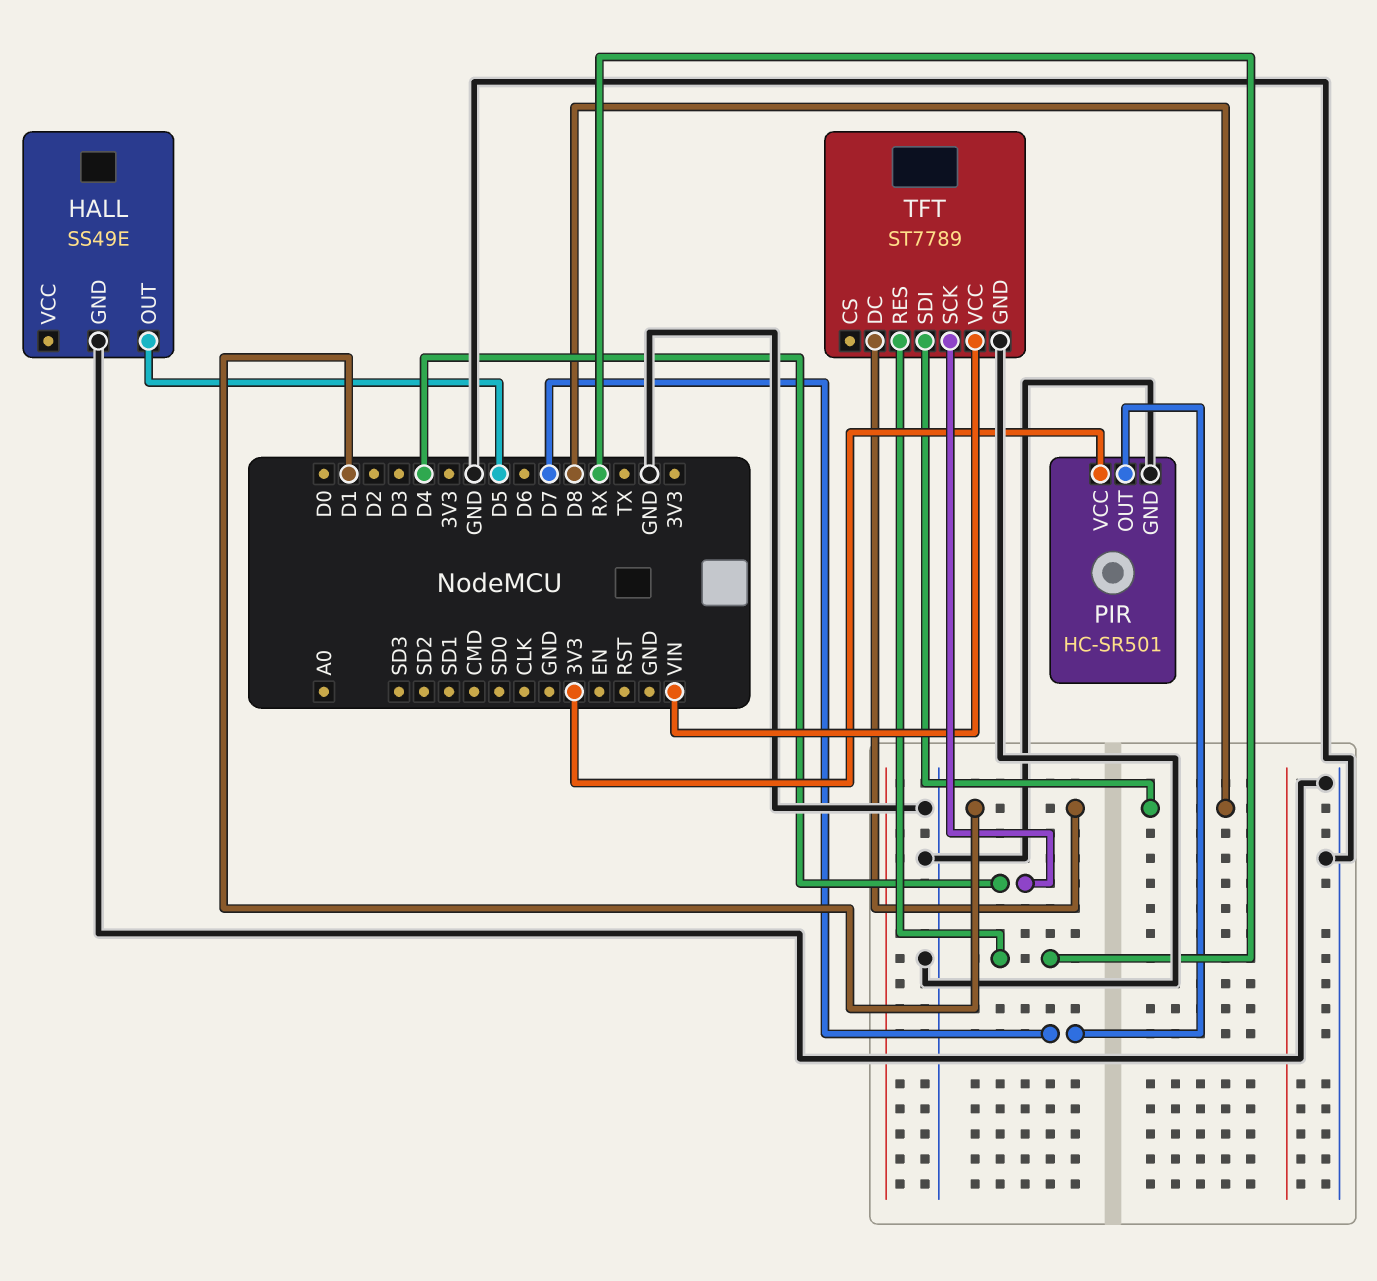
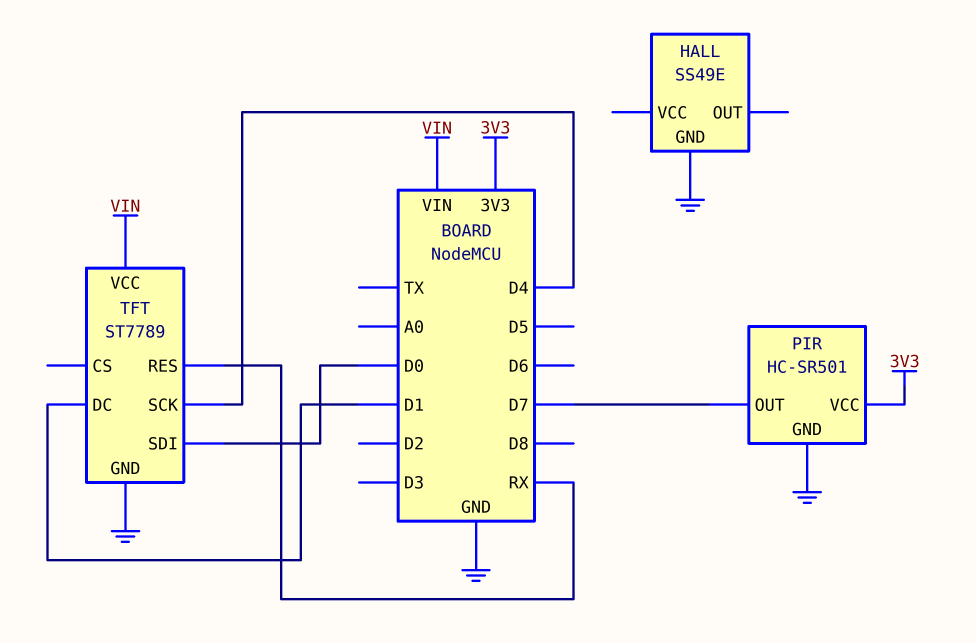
HALL pin OUT: D5 -> none
TFT pin SDI: D8 -> D0

